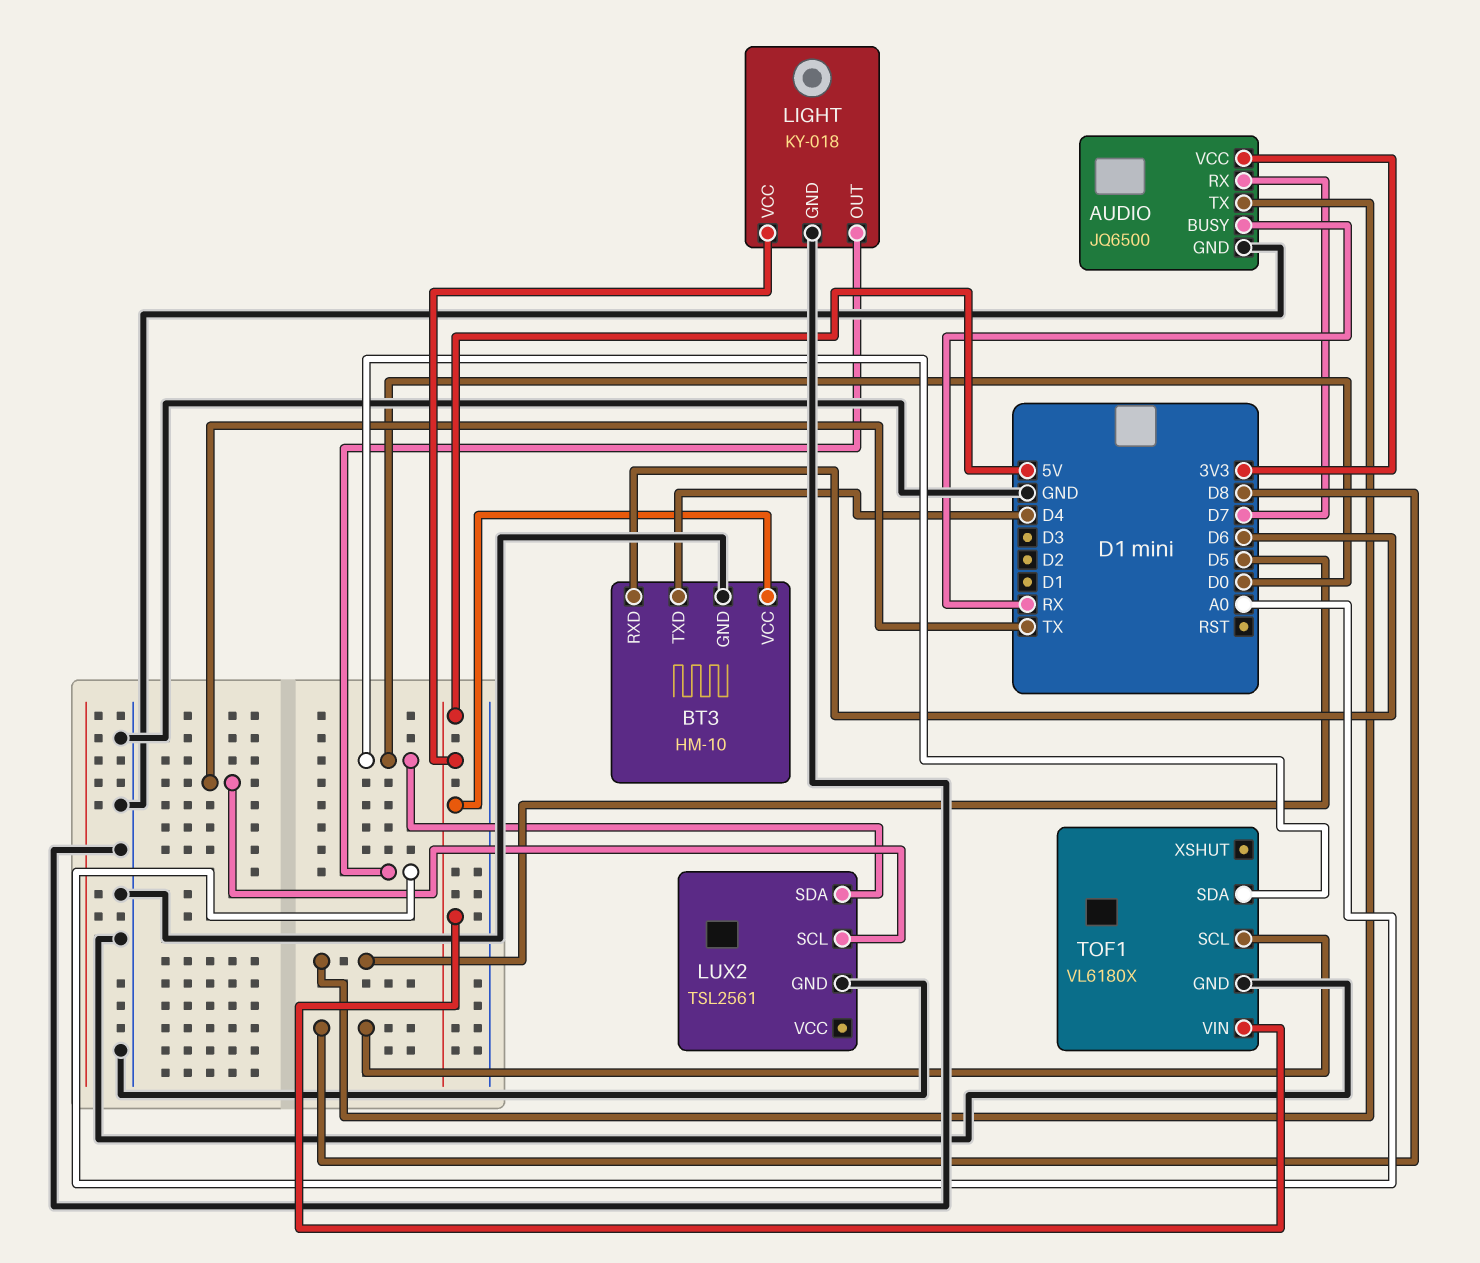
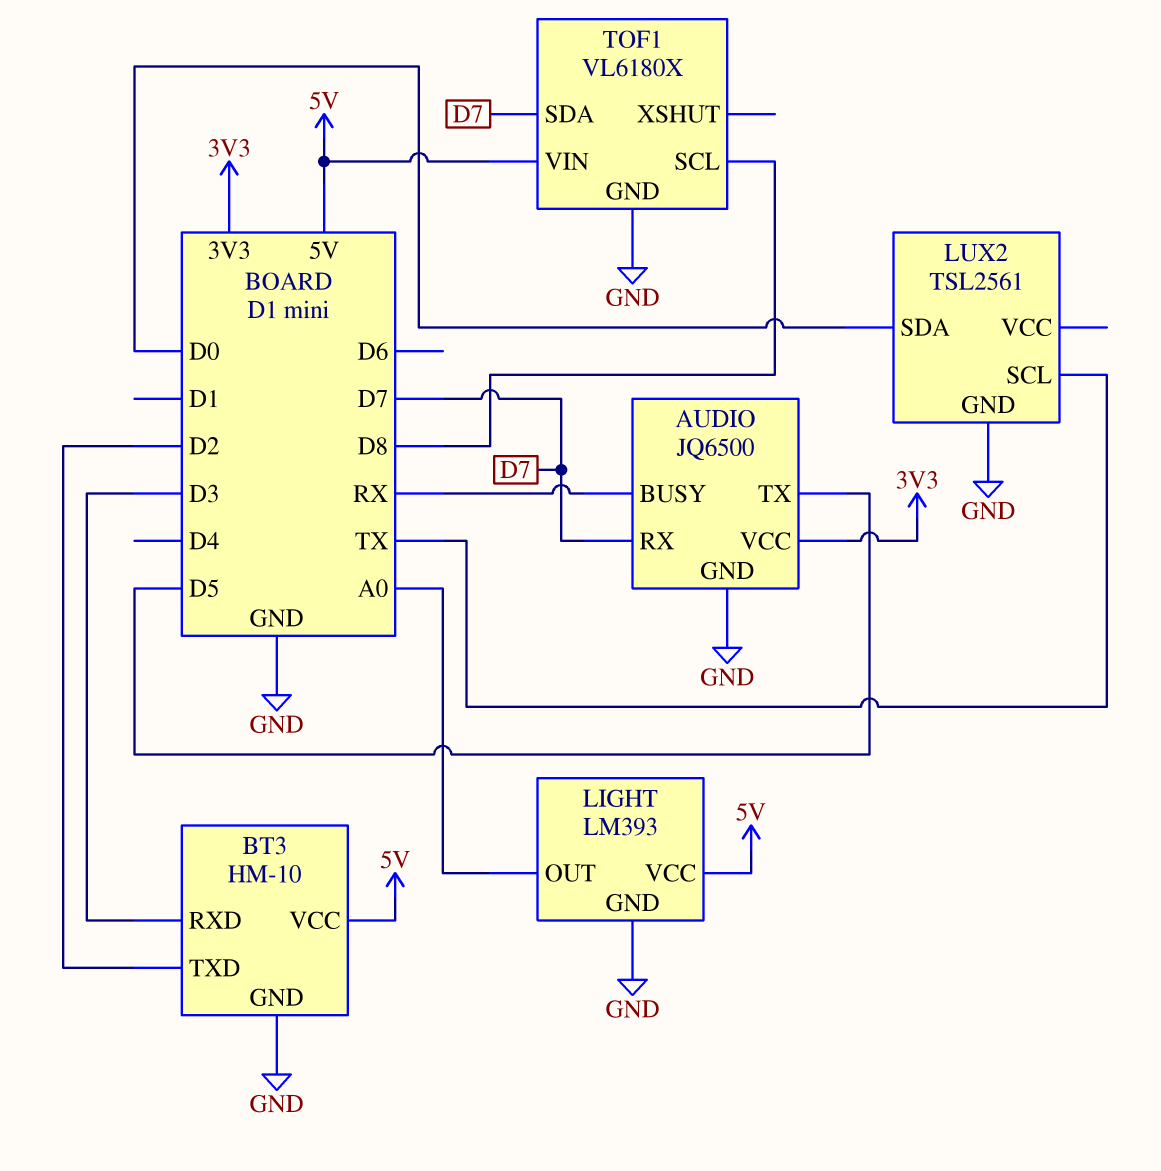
BT3 pin RXD: D6 -> D3
BT3 pin TXD: D4 -> D2
LIGHT: KY-018 -> LM393
TOF1 pin SDA: D0 -> D7

